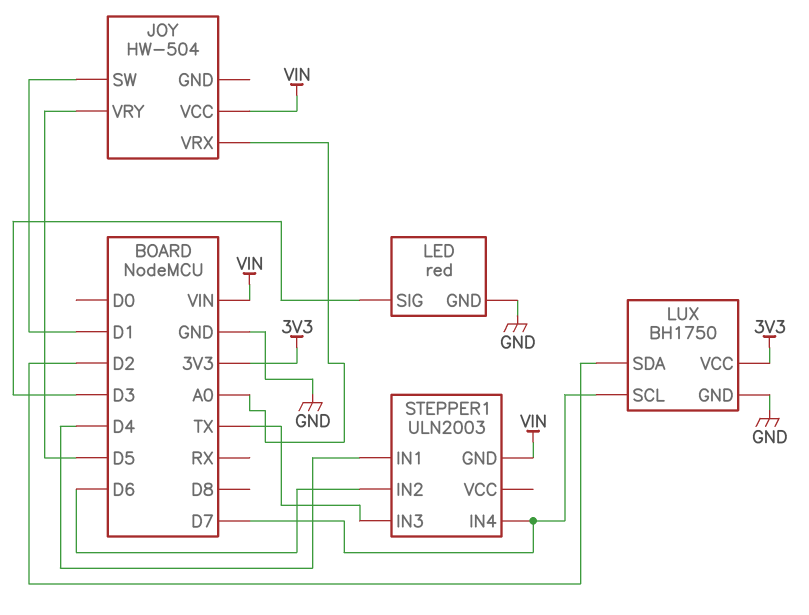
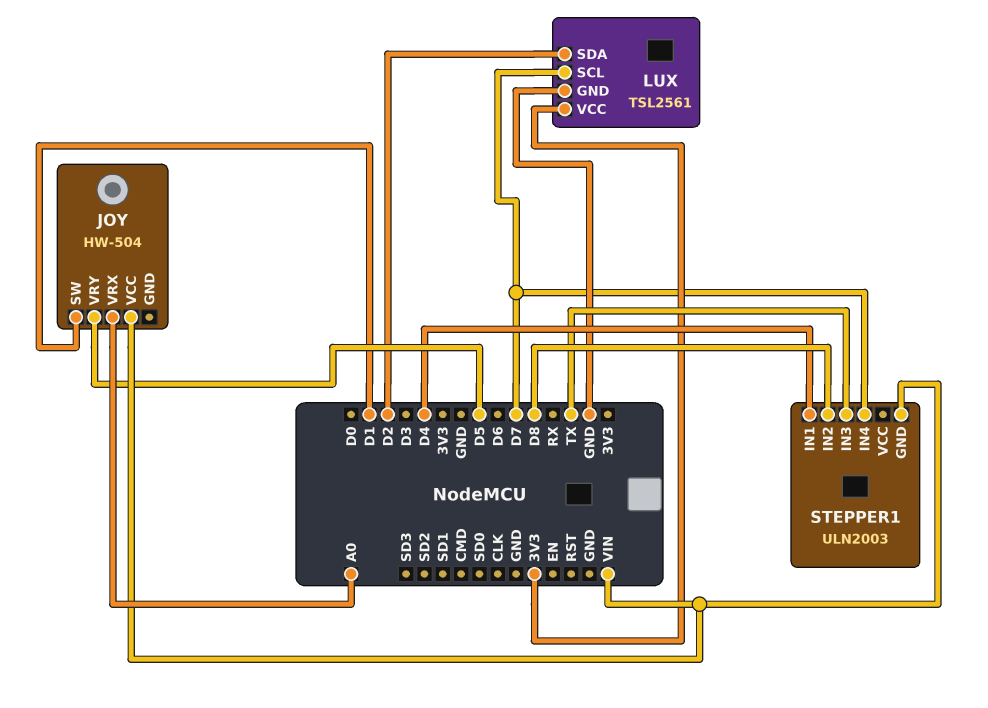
LED: red -> none
LED pin GND: GND -> none
LED pin SIG: D3 -> none
LUX: BH1750 -> TSL2561
STEPPER1 pin IN2: D6 -> D8

